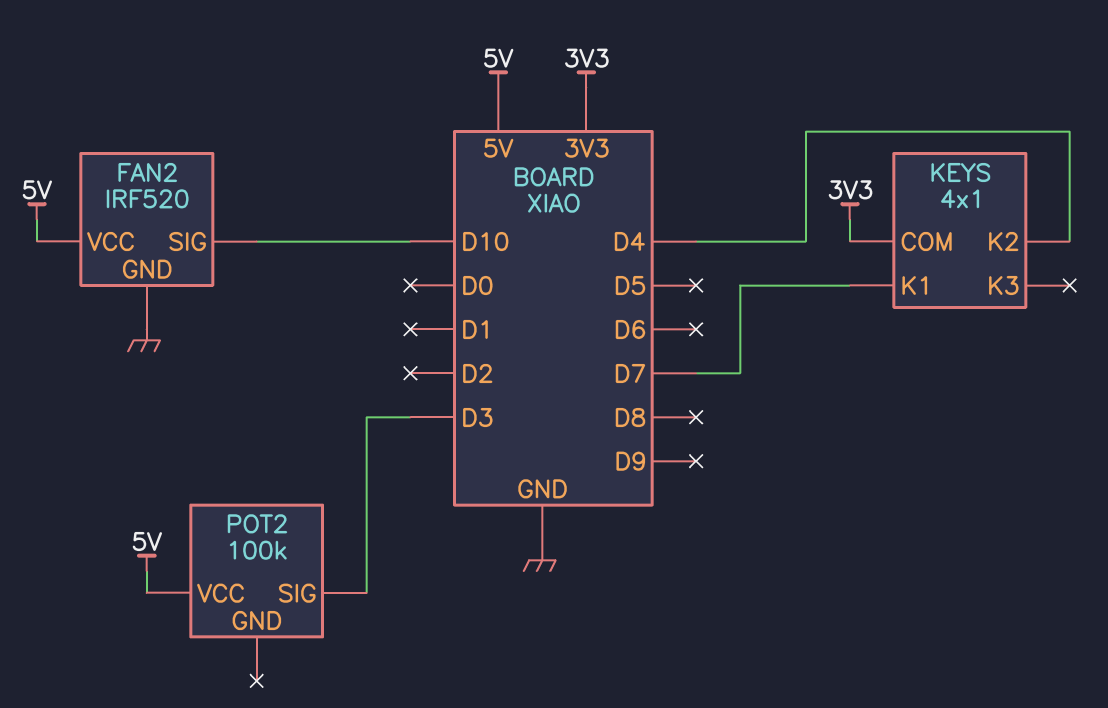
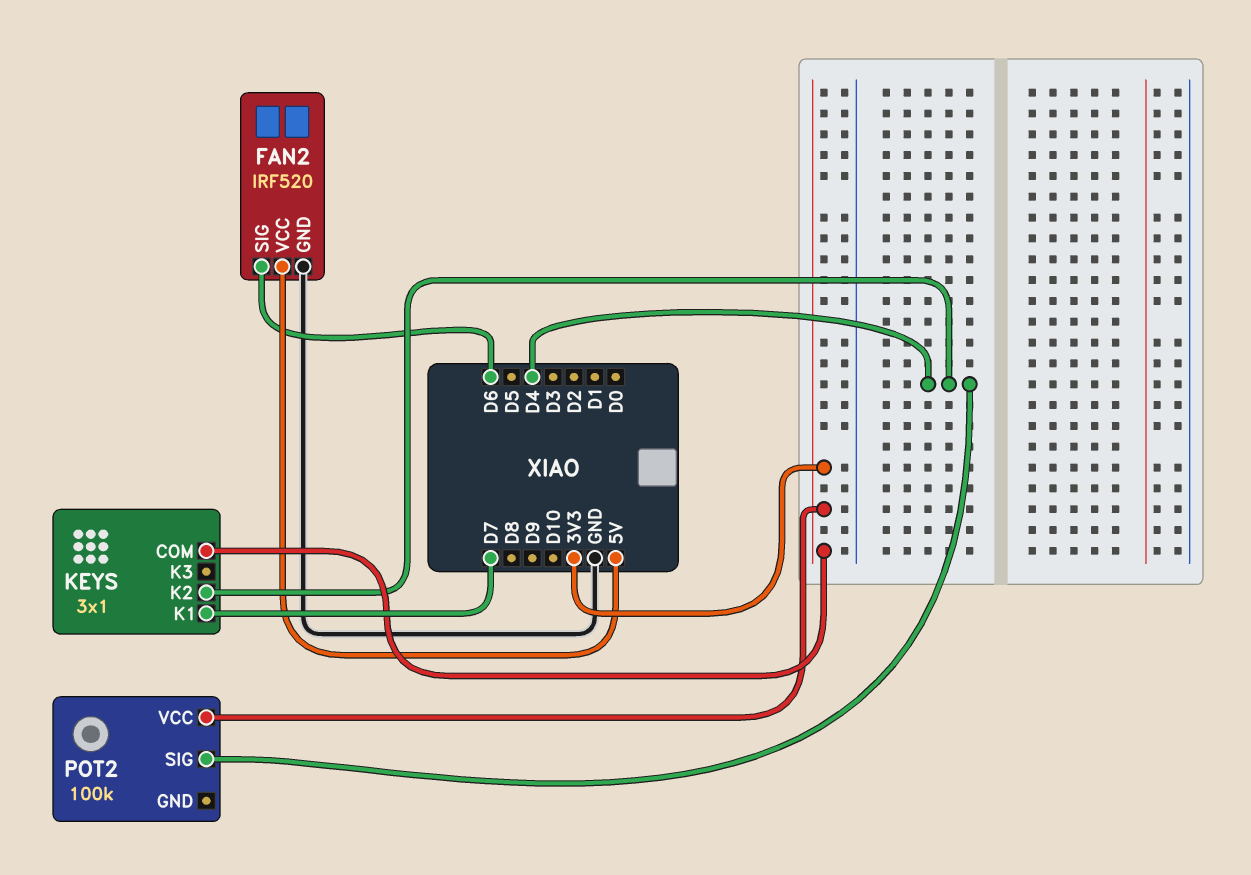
FAN2 pin SIG: D10 -> D6
KEYS: 4x1 -> 3x1
POT2 pin SIG: D3 -> D4
POT2 pin VCC: 5V -> 3V3

